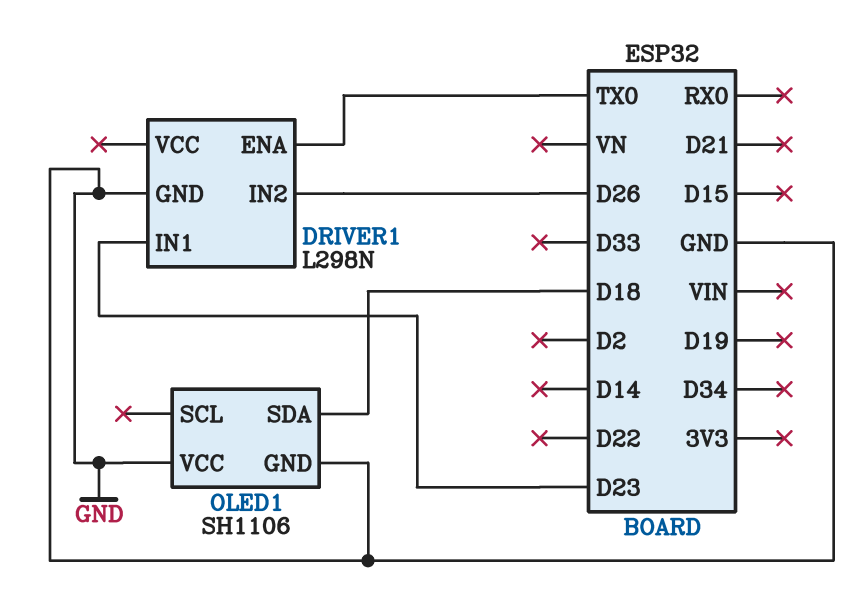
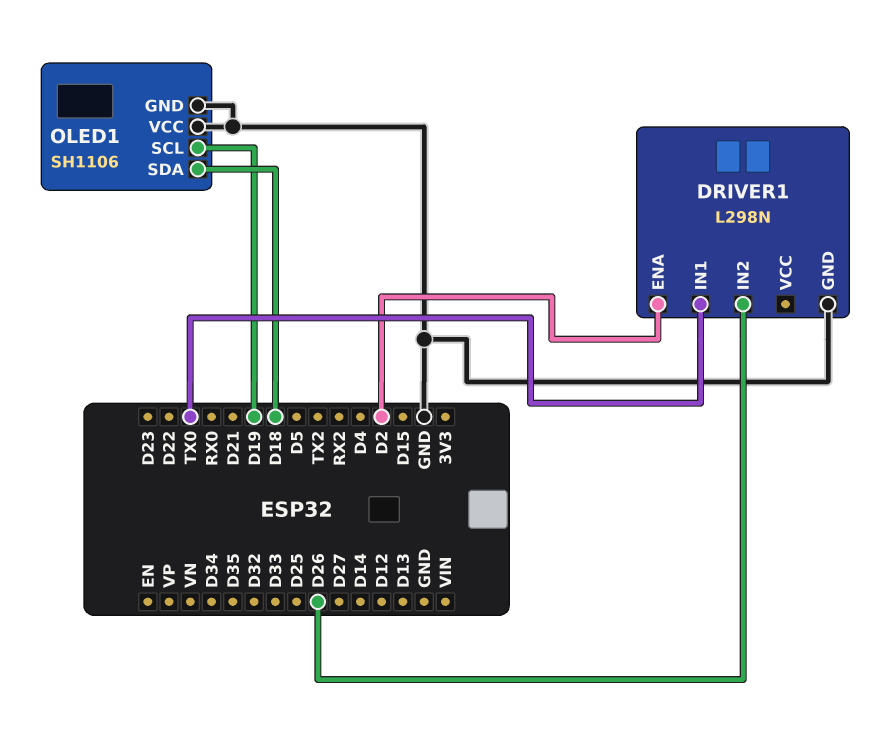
DRIVER1 pin ENA: TX0 -> D2
DRIVER1 pin IN1: D23 -> TX0
OLED1 pin SCL: none -> D19

